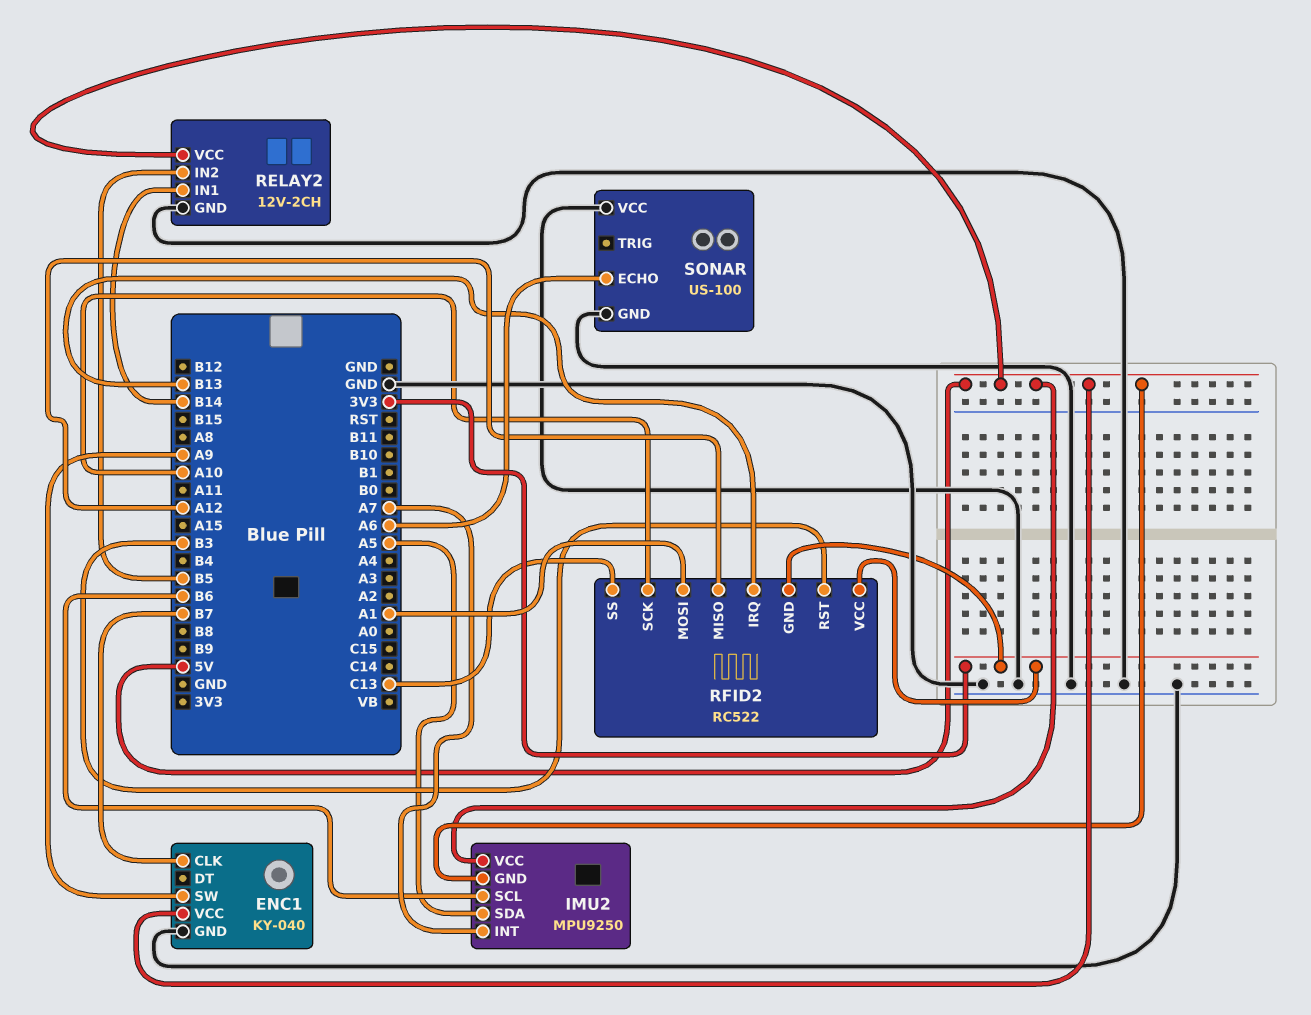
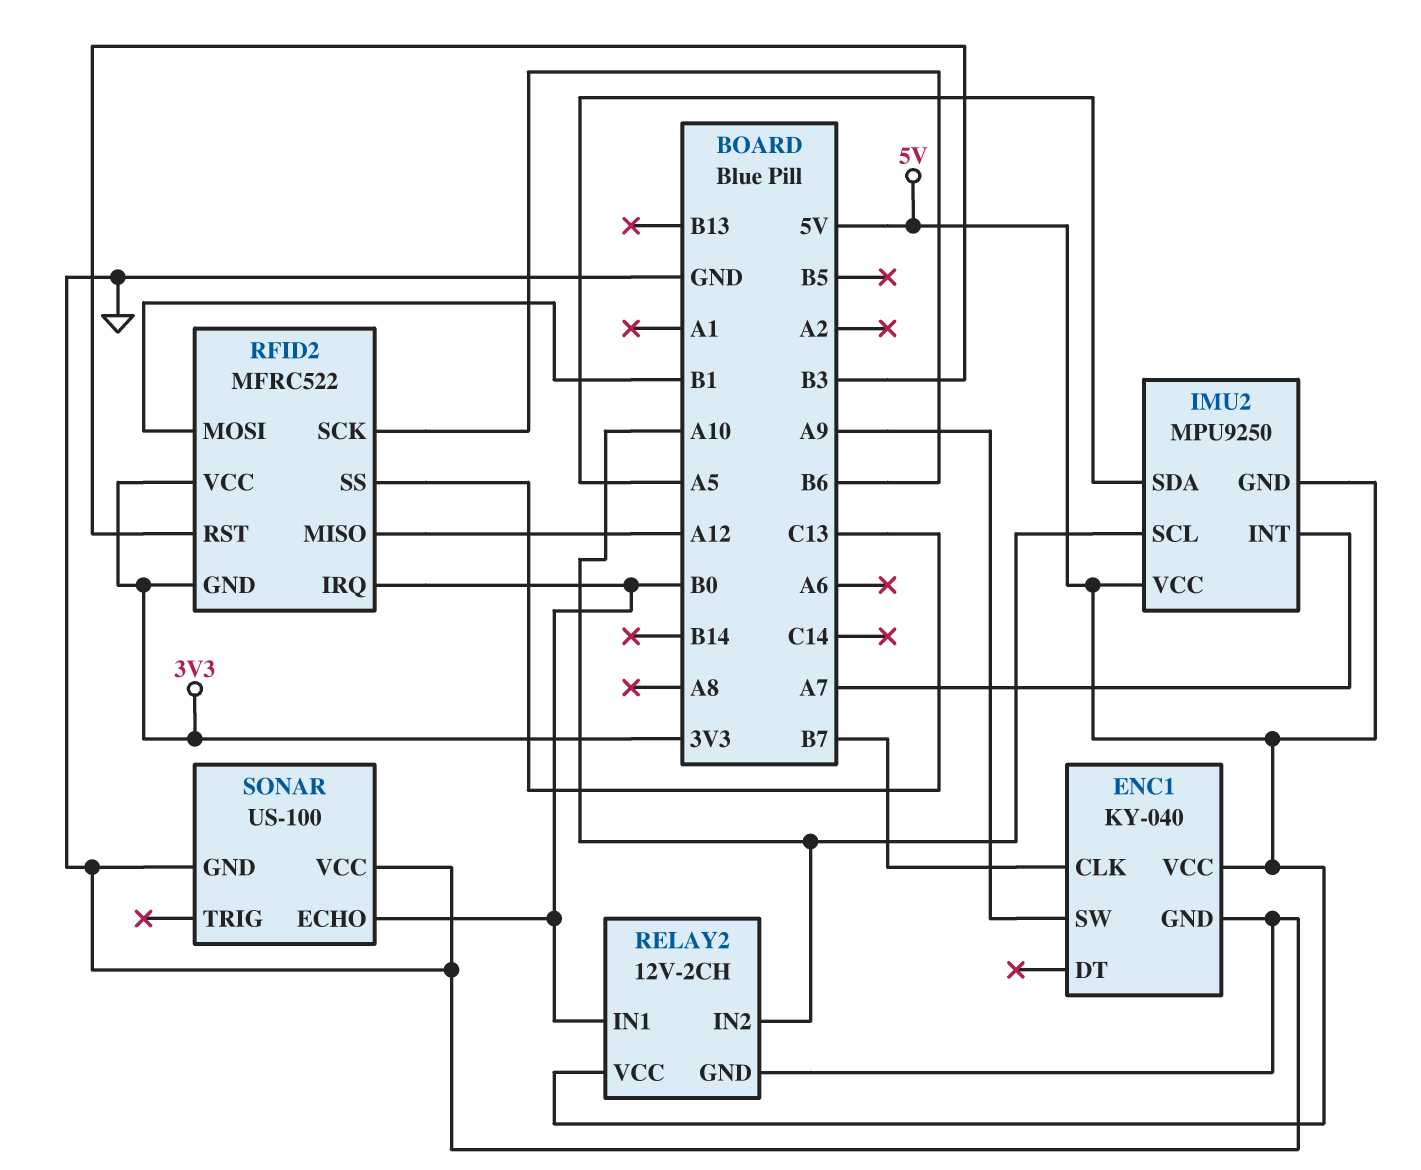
IMU2 pin SCL: B6 -> A10
RELAY2 pin IN1: B14 -> B0
RELAY2 pin IN2: B5 -> A10
RFID2: RC522 -> MFRC522
RFID2 pin IRQ: B13 -> B0
RFID2 pin MOSI: A1 -> B1
RFID2 pin SCK: A10 -> B6
SONAR pin ECHO: A6 -> B0

